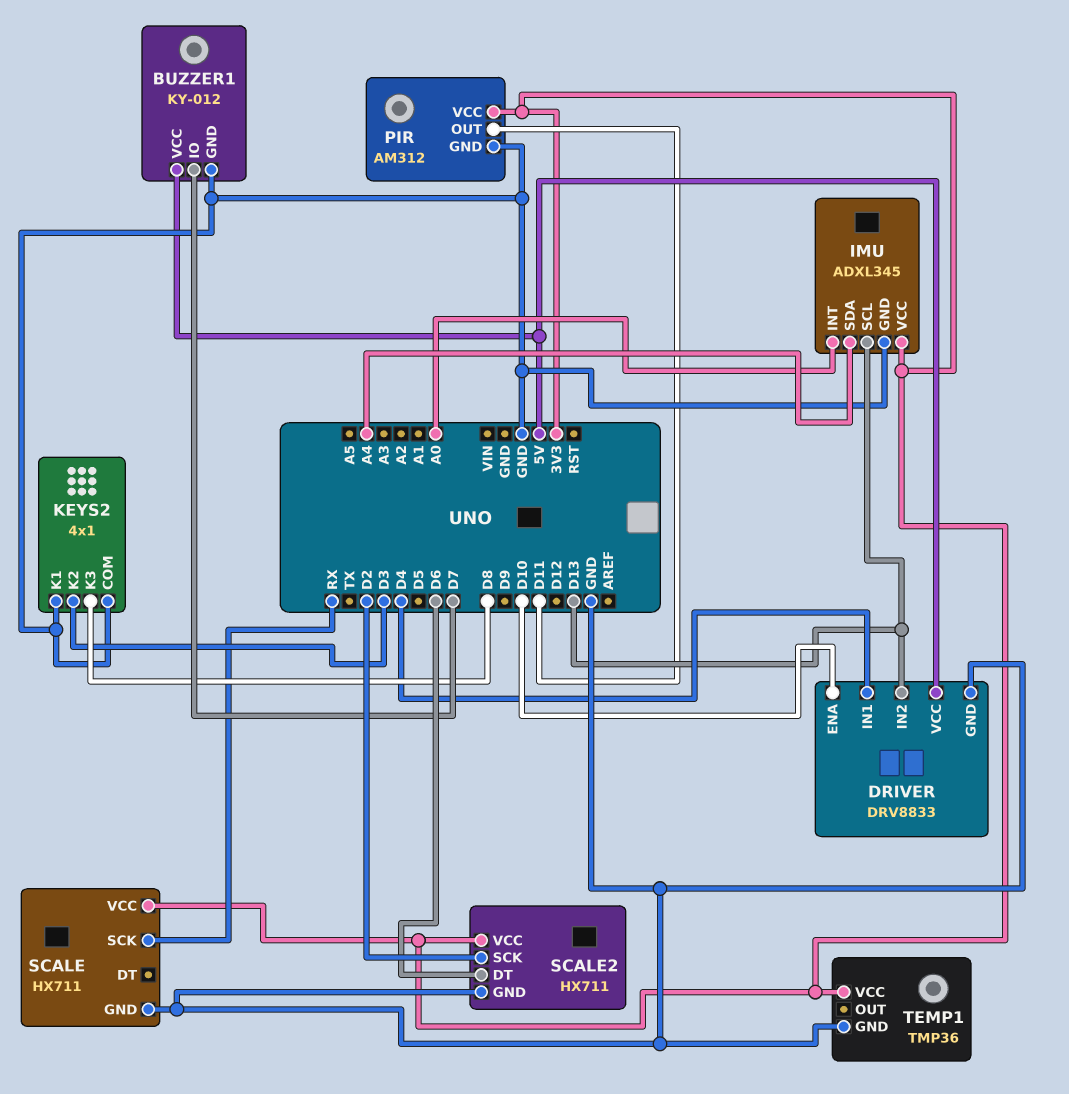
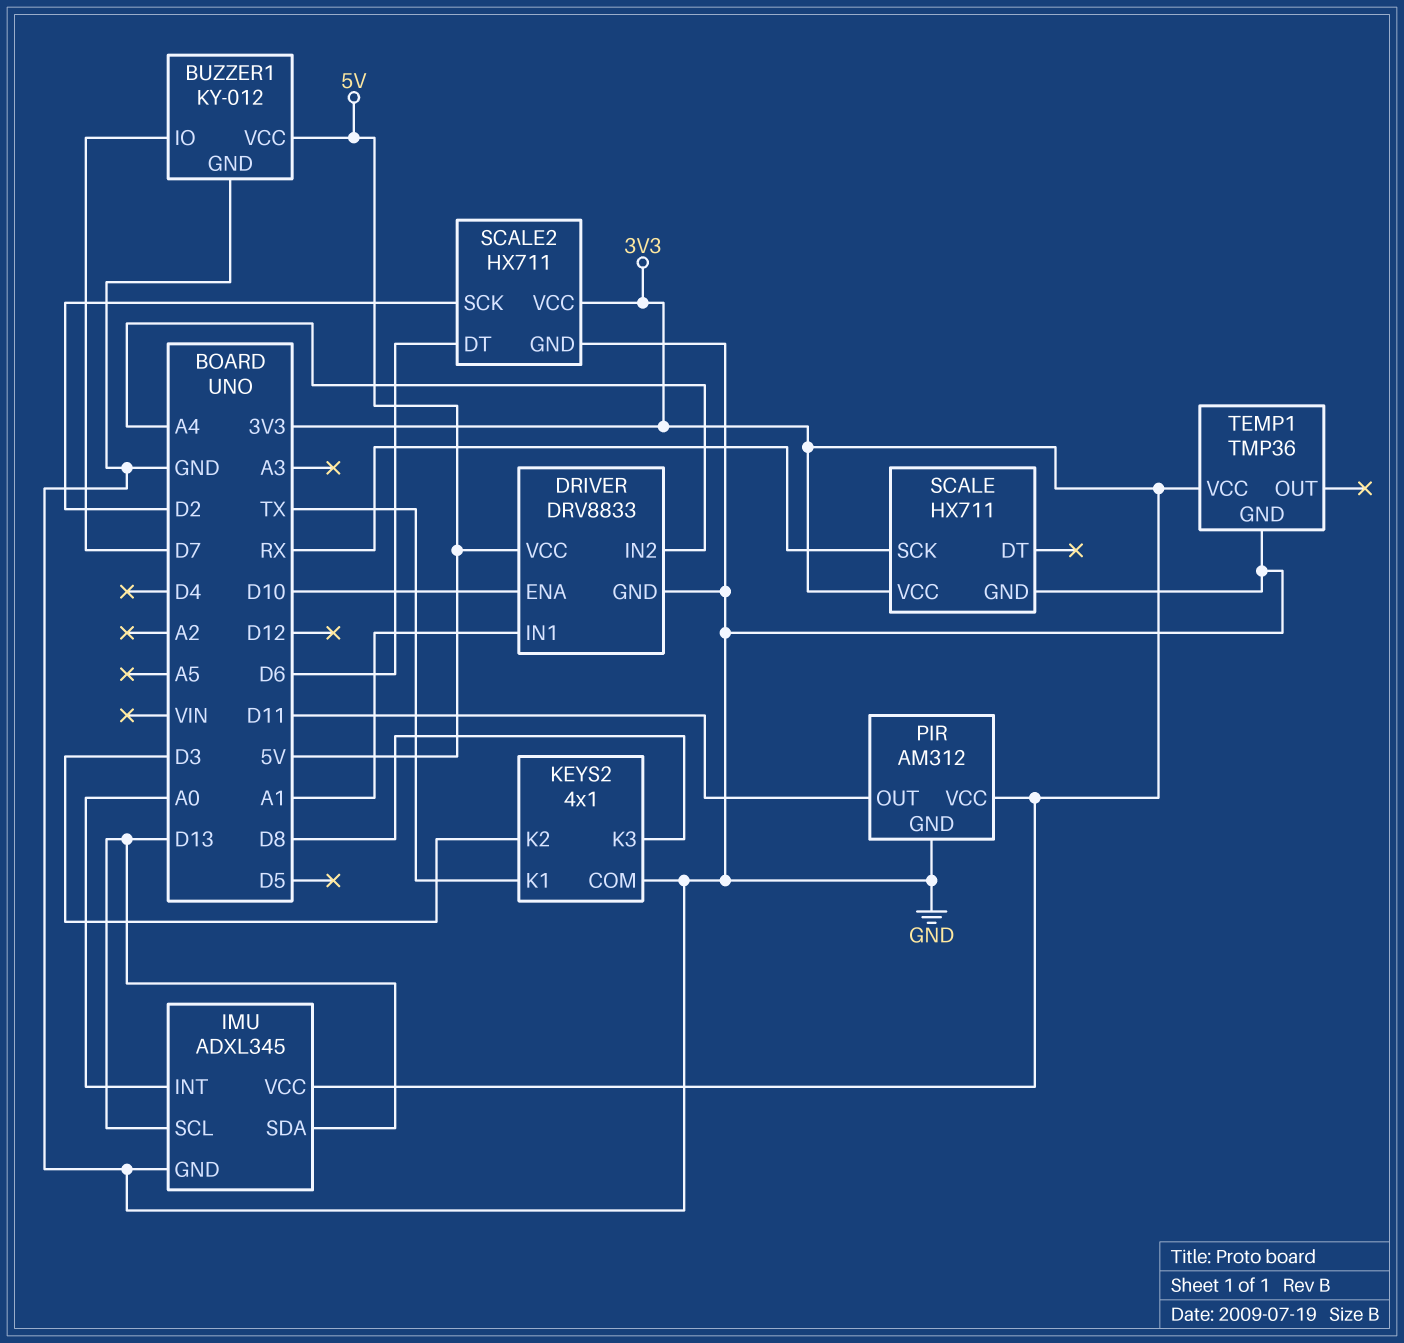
DRIVER pin IN1: D4 -> A1
DRIVER pin IN2: D13 -> A4
IMU pin SDA: A4 -> D13
KEYS2 pin K1: GND -> TX

